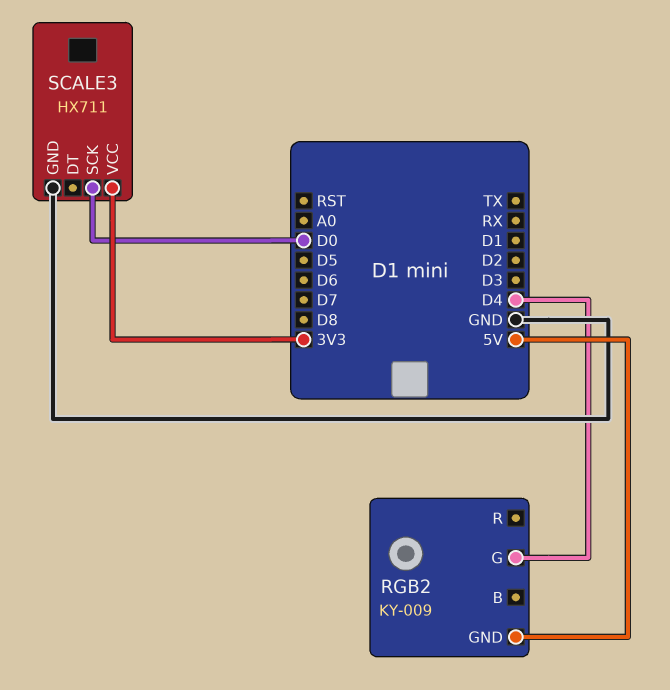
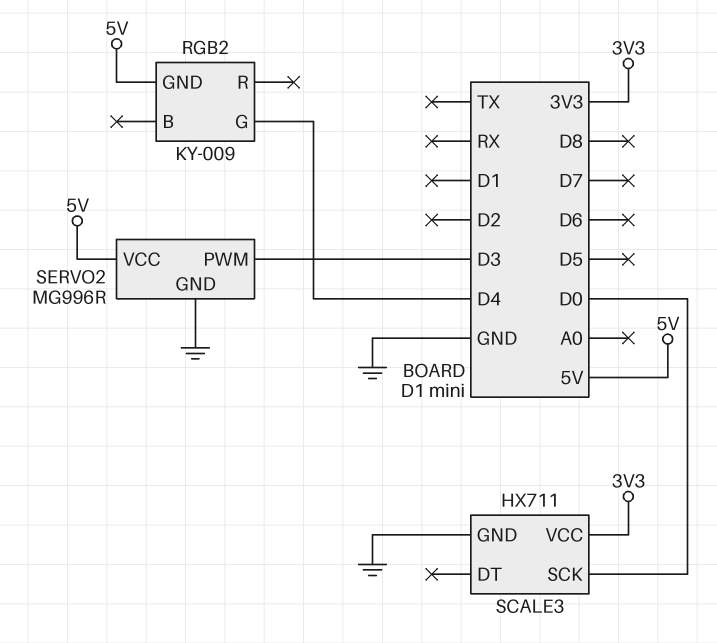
SERVO2: none -> MG996R
SERVO2 pin GND: none -> GND
SERVO2 pin PWM: none -> D3
SERVO2 pin VCC: none -> 5V

